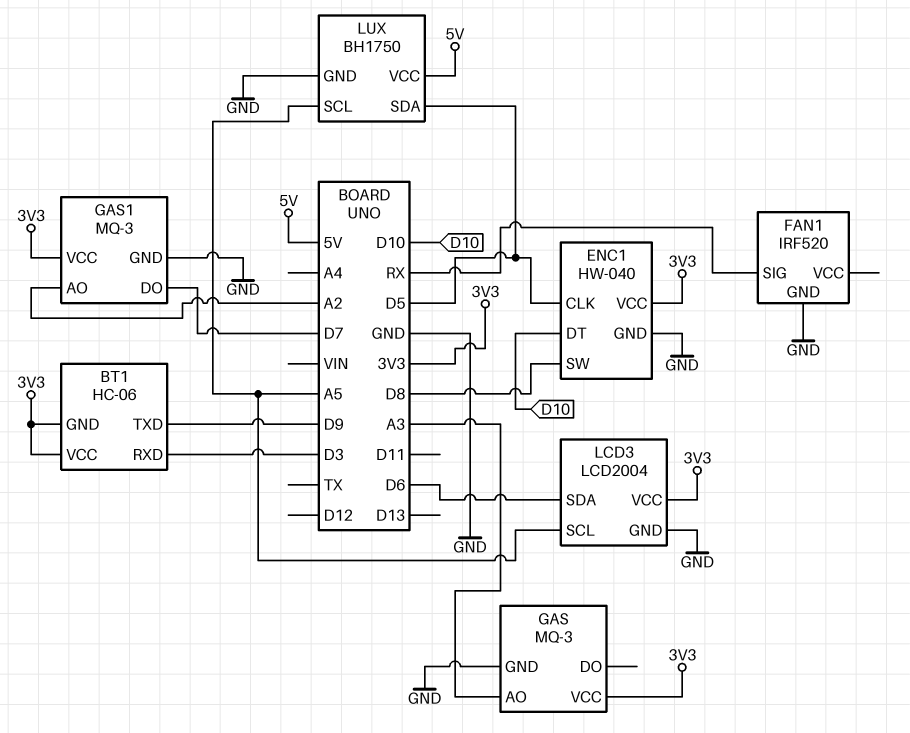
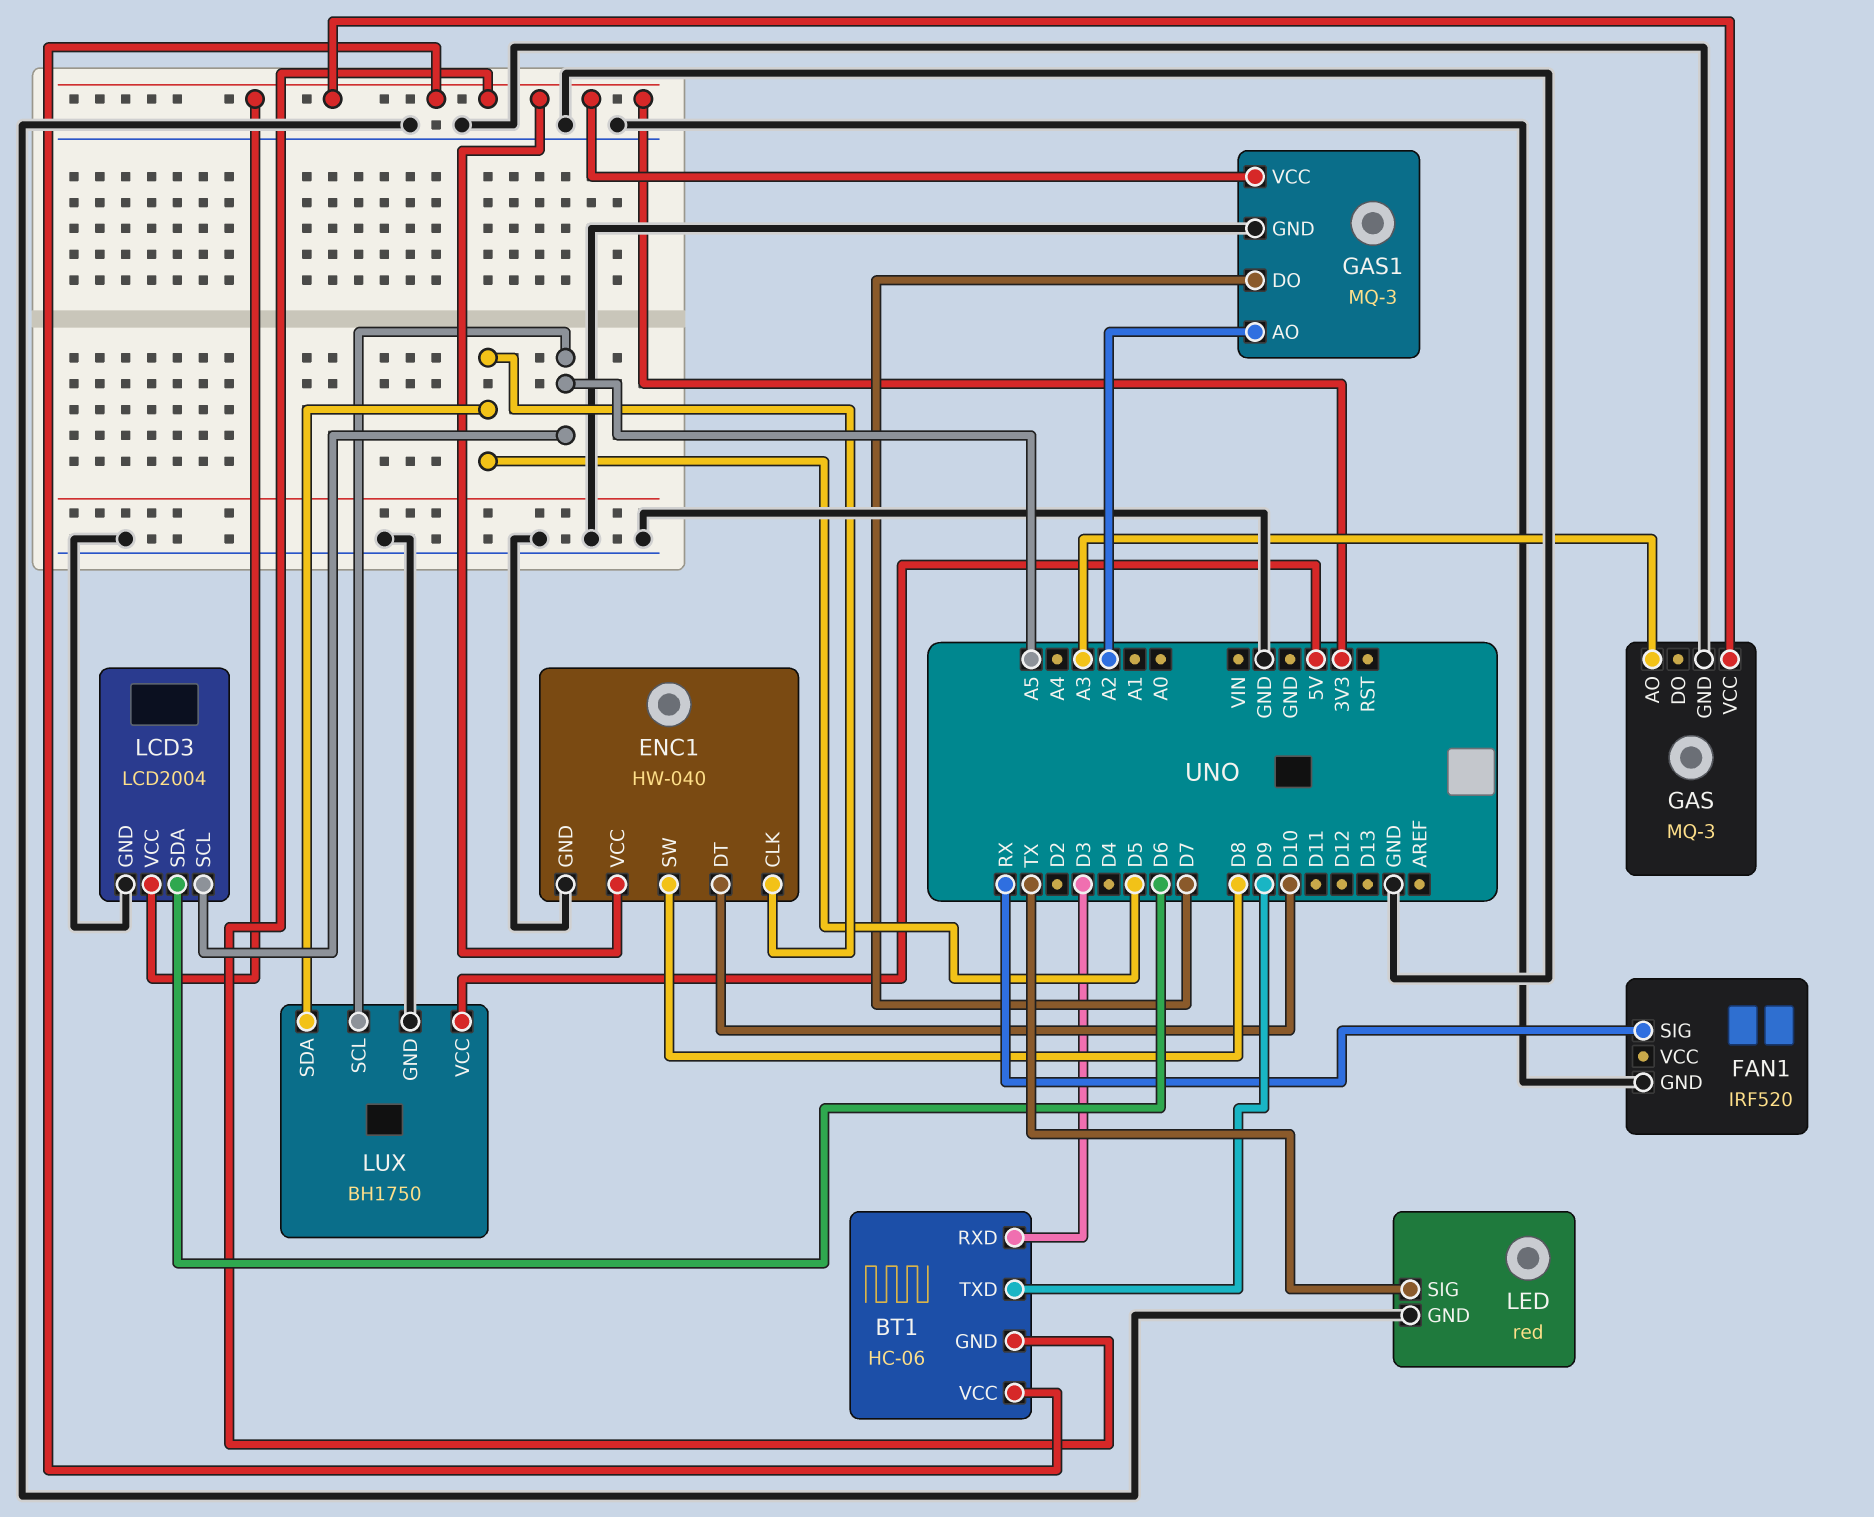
LED: none -> red
LED pin GND: none -> GND
LED pin SIG: none -> TX

